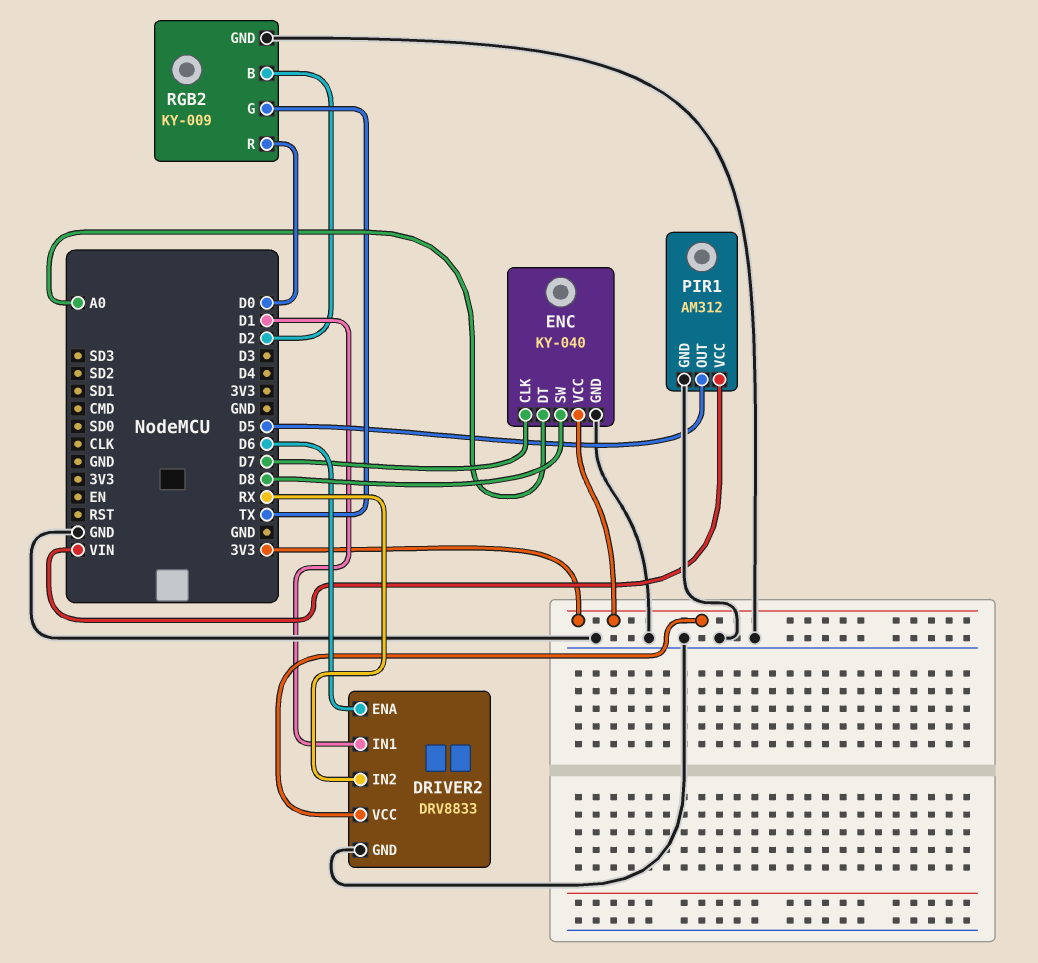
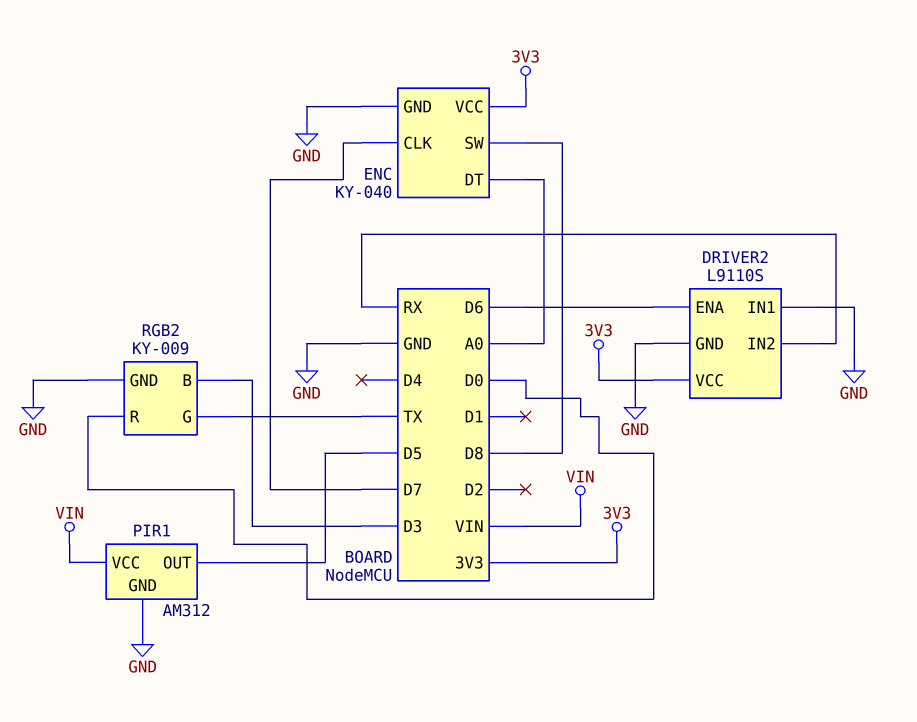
DRIVER2: DRV8833 -> L9110S
DRIVER2 pin IN1: D1 -> GND
RGB2 pin B: D2 -> D3

